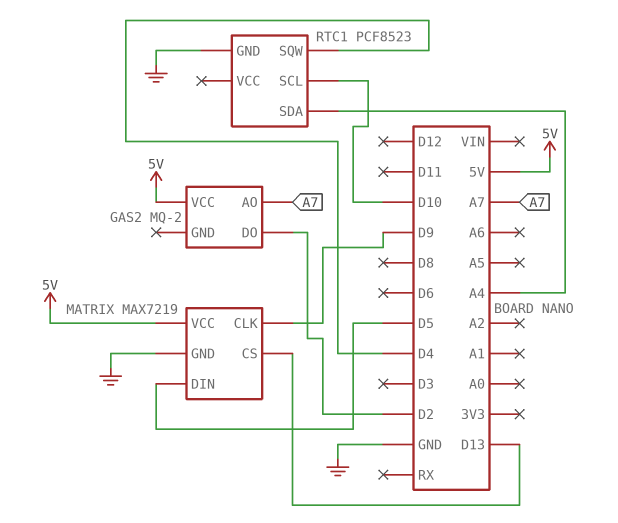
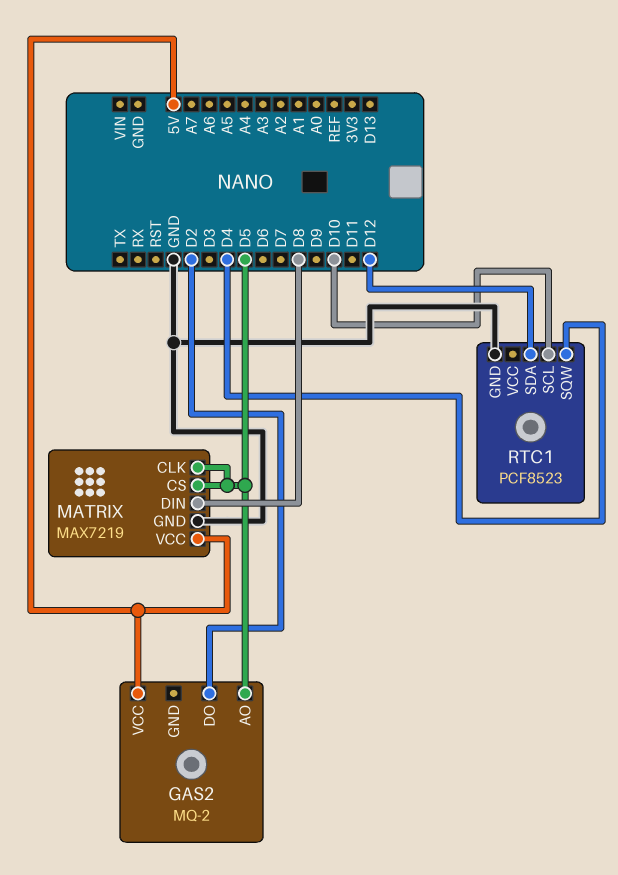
GAS2 pin AO: A7 -> D5
MATRIX pin CLK: D9 -> D5
MATRIX pin CS: D13 -> D5
MATRIX pin DIN: D5 -> D8
RTC1 pin SDA: A4 -> D12

